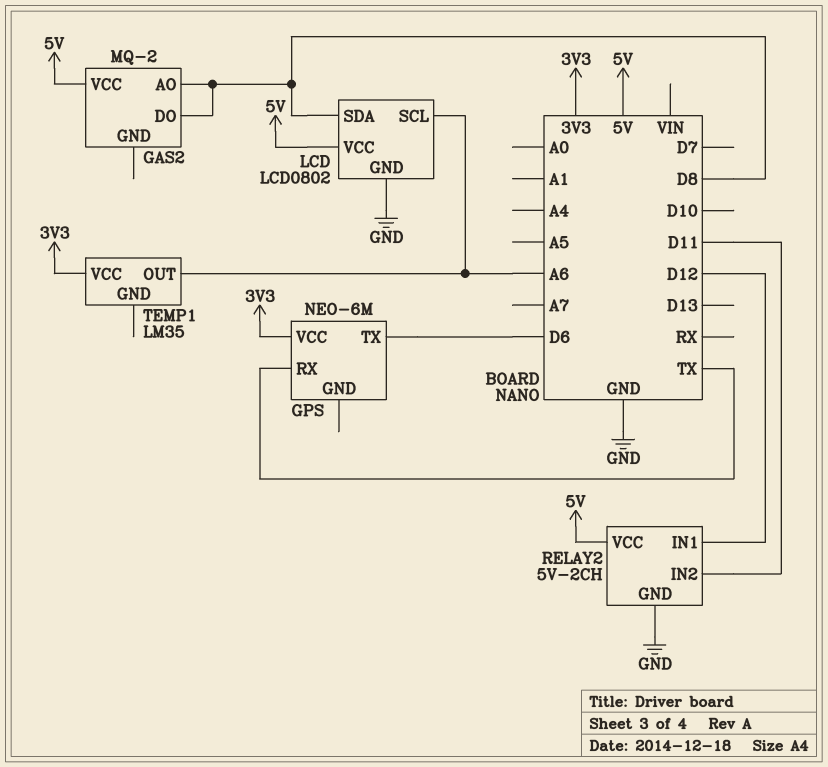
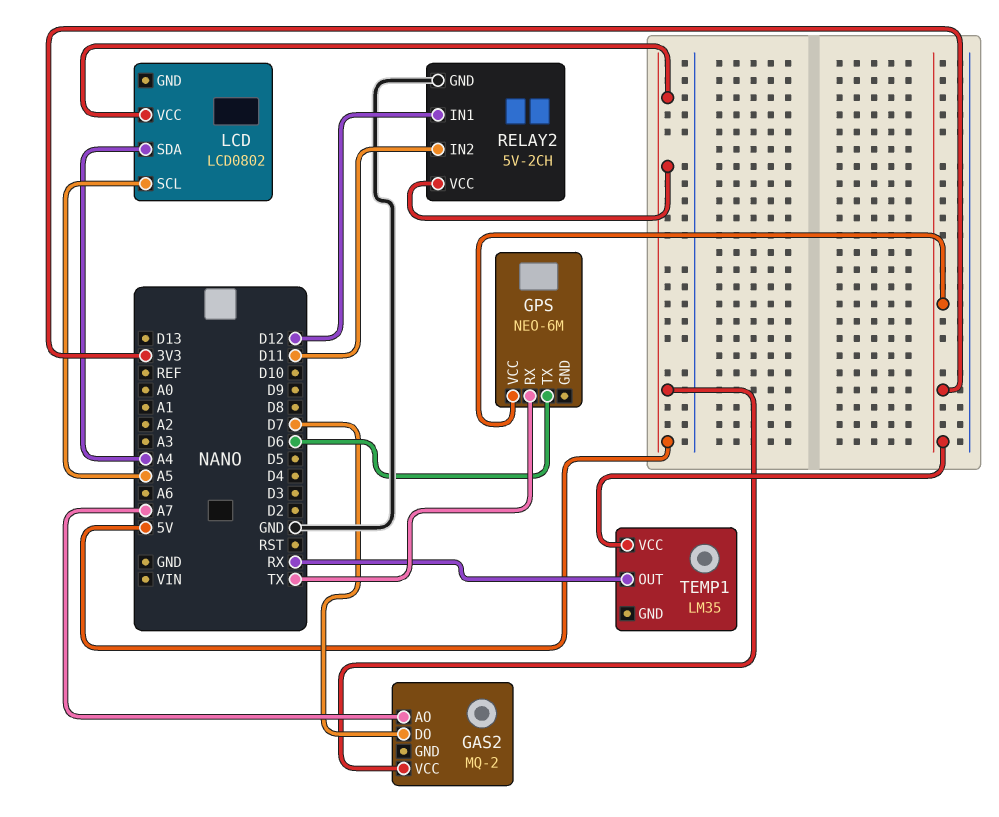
GAS2 pin AO: D8 -> A7
GAS2 pin DO: D8 -> D7
LCD pin GND: GND -> none
LCD pin SCL: A6 -> A5
LCD pin SDA: D8 -> A4
TEMP1 pin OUT: A6 -> RX

